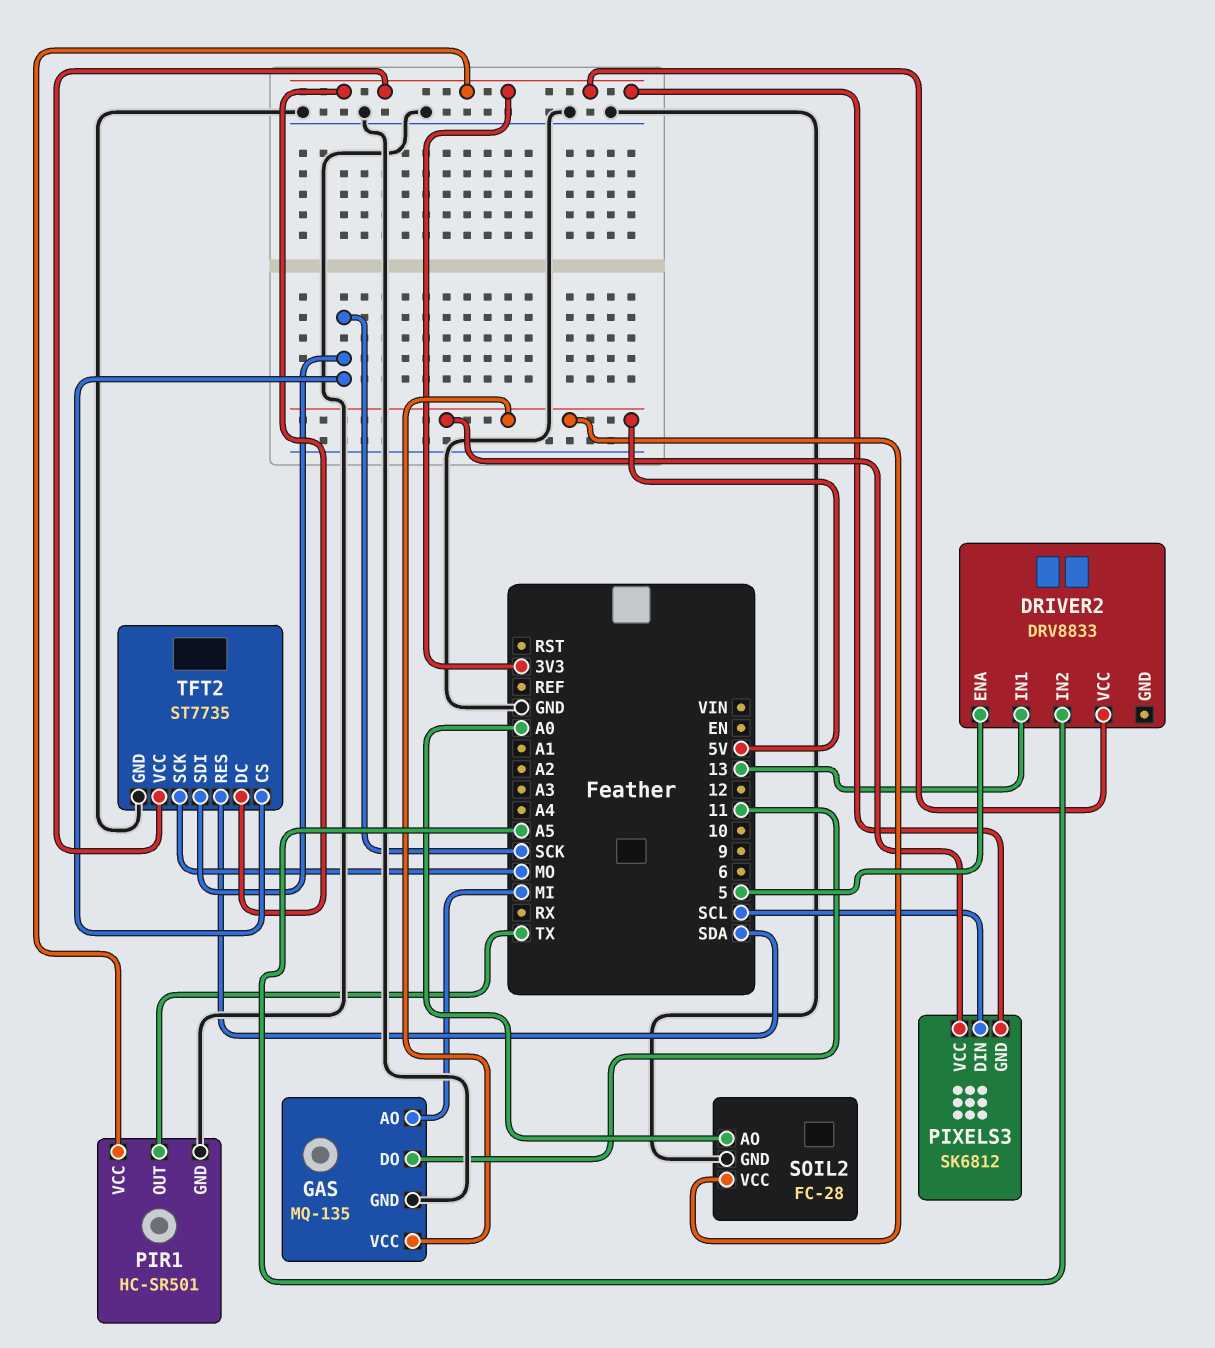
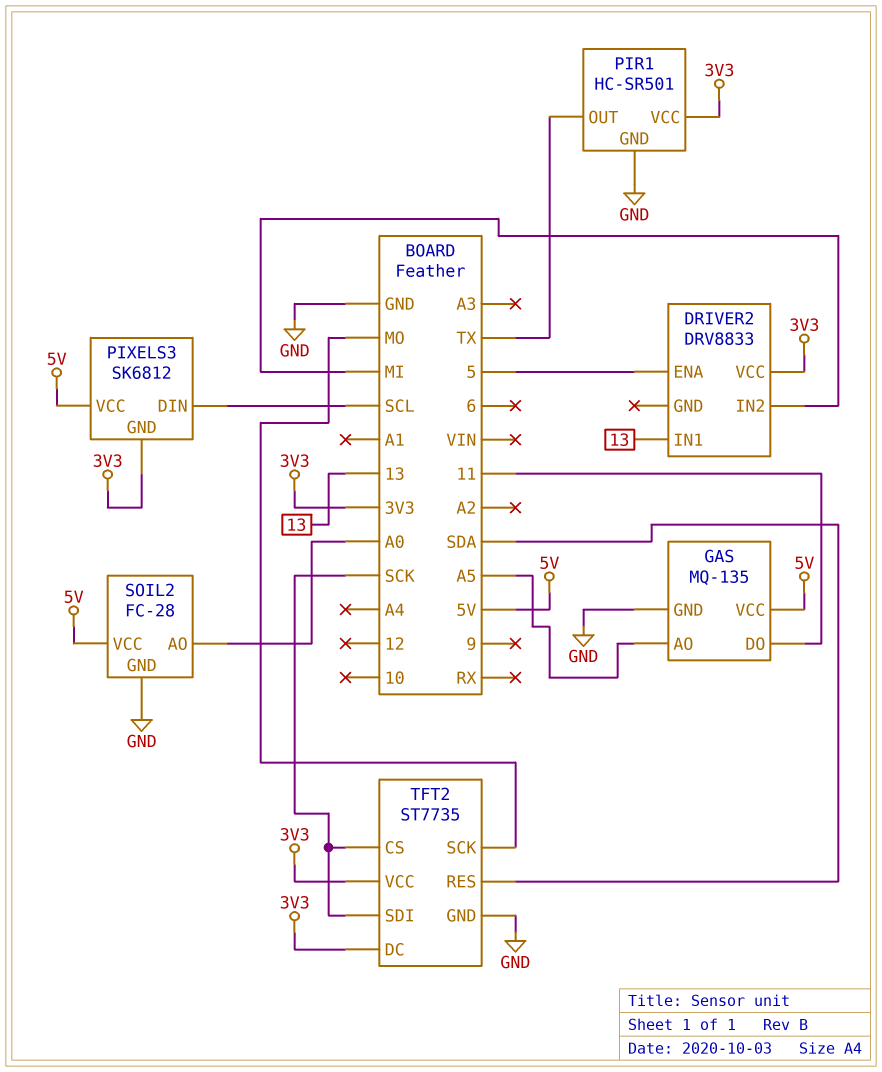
DRIVER2 pin IN2: A5 -> MI
GAS pin AO: MI -> A5

